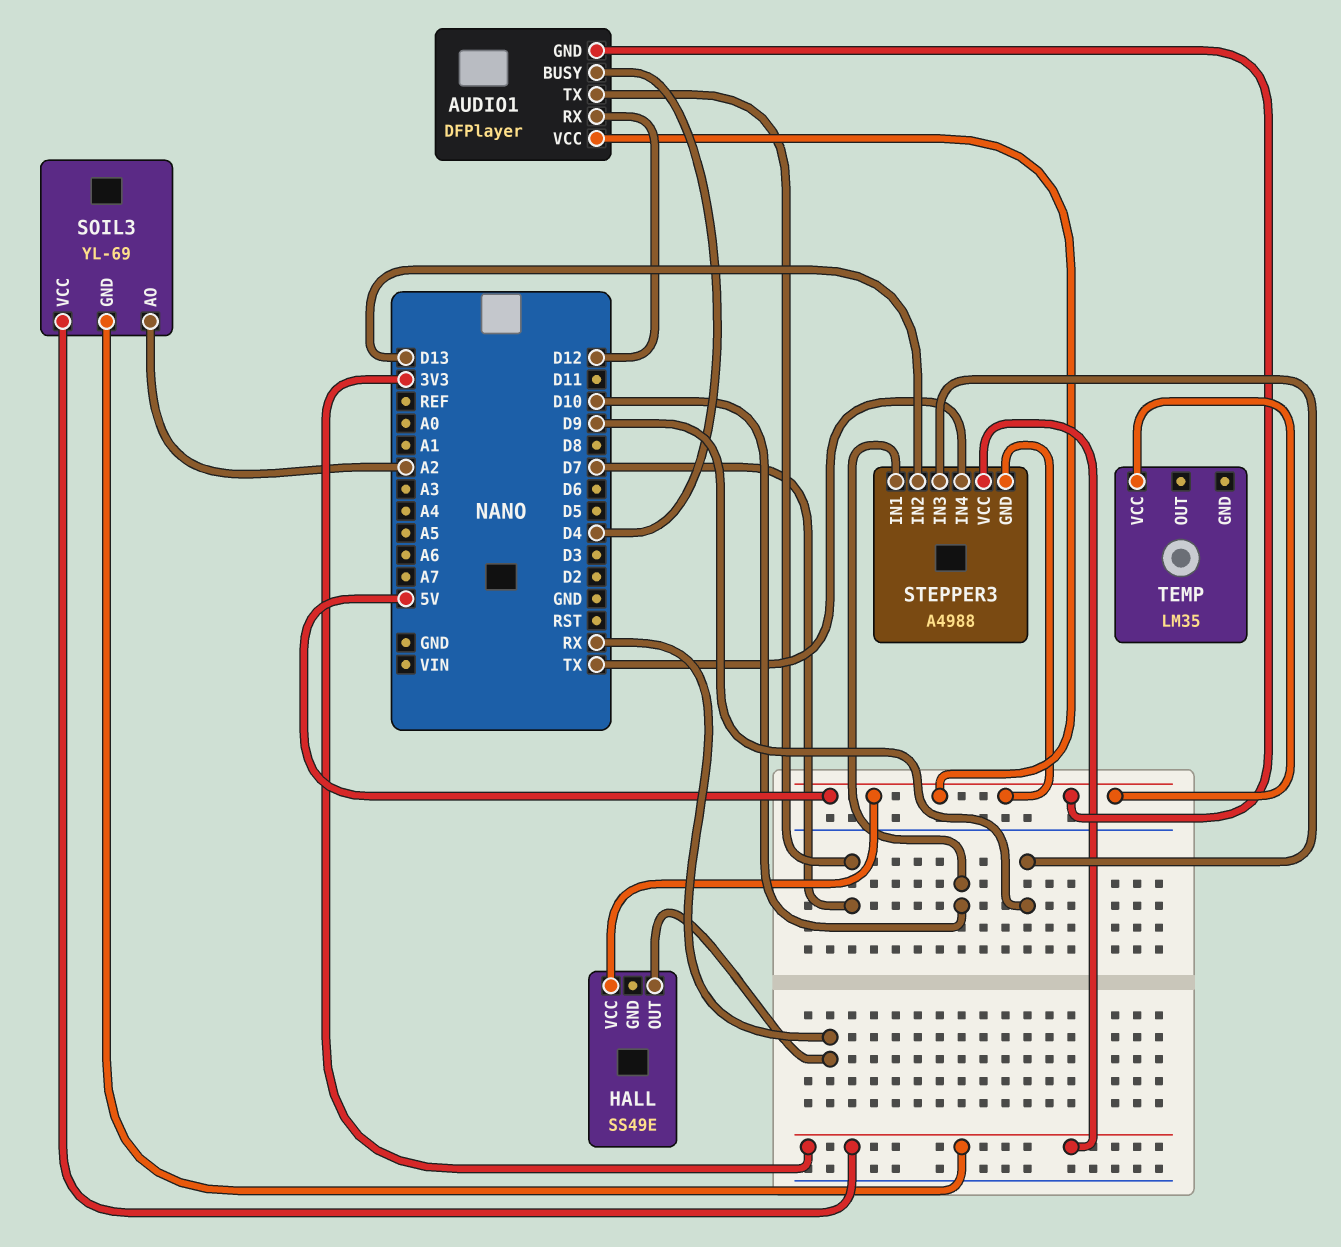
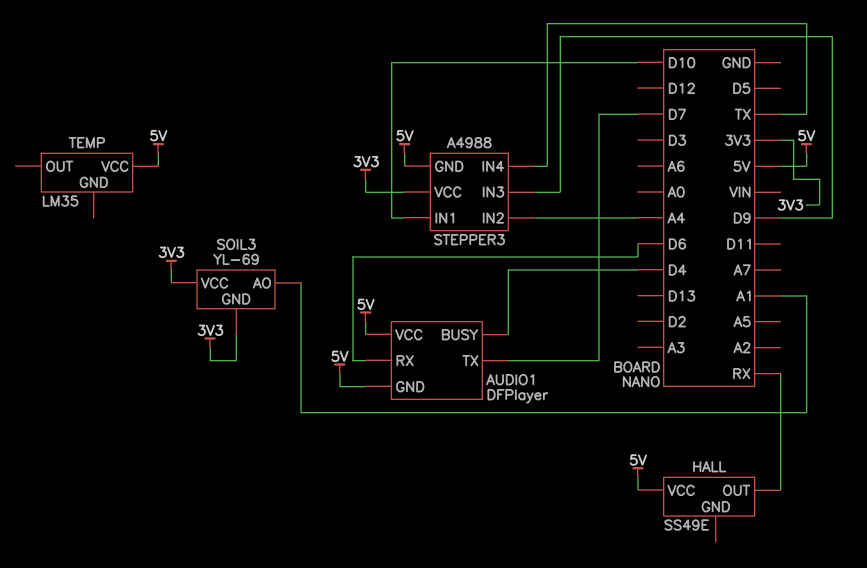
AUDIO1 pin RX: D12 -> D6
SOIL3 pin AO: A2 -> A1
STEPPER3 pin IN2: D13 -> A4

